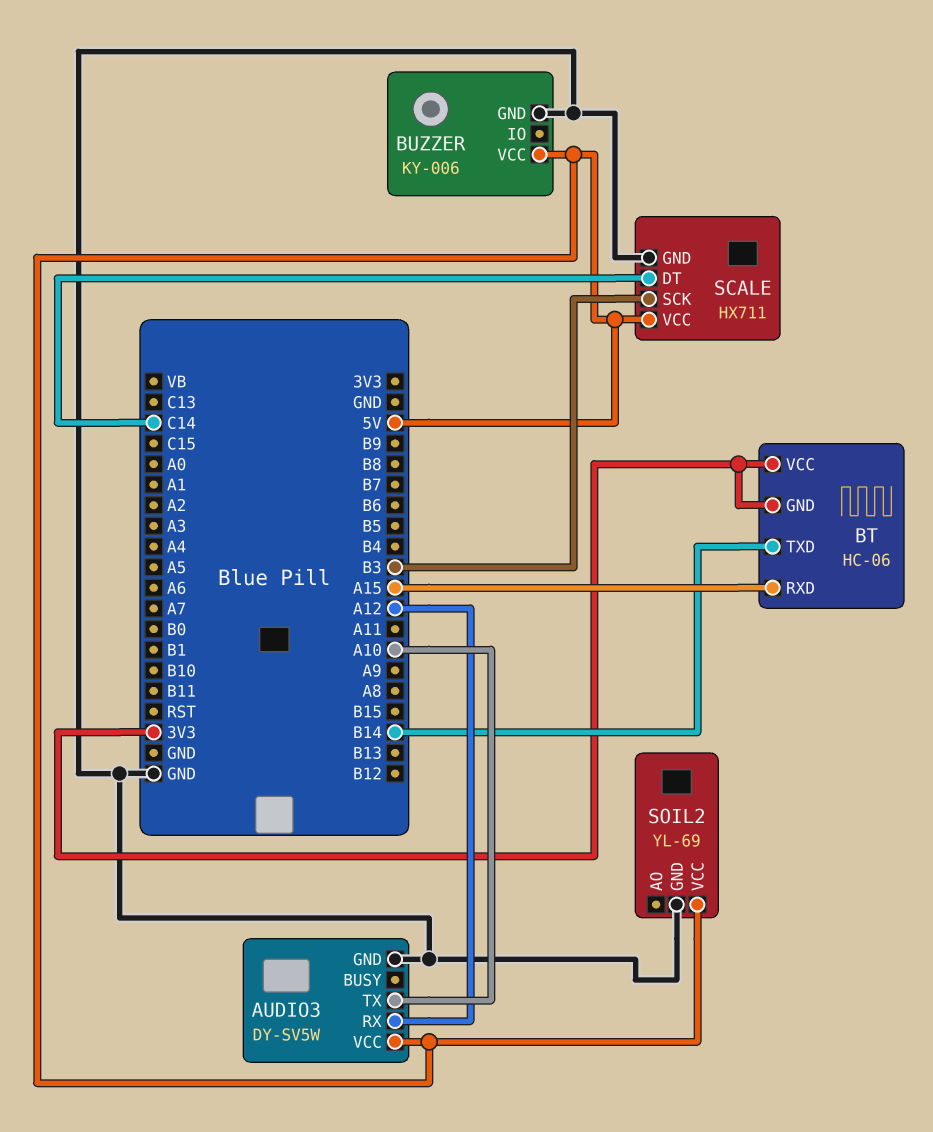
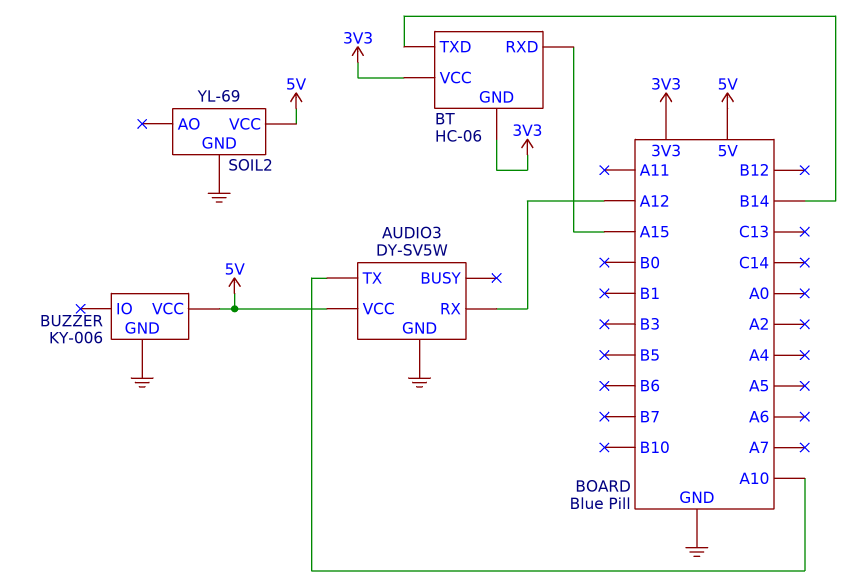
SCALE: HX711 -> none
SCALE pin DT: C14 -> none
SCALE pin GND: GND -> none
SCALE pin SCK: B3 -> none
SCALE pin VCC: 5V -> none

